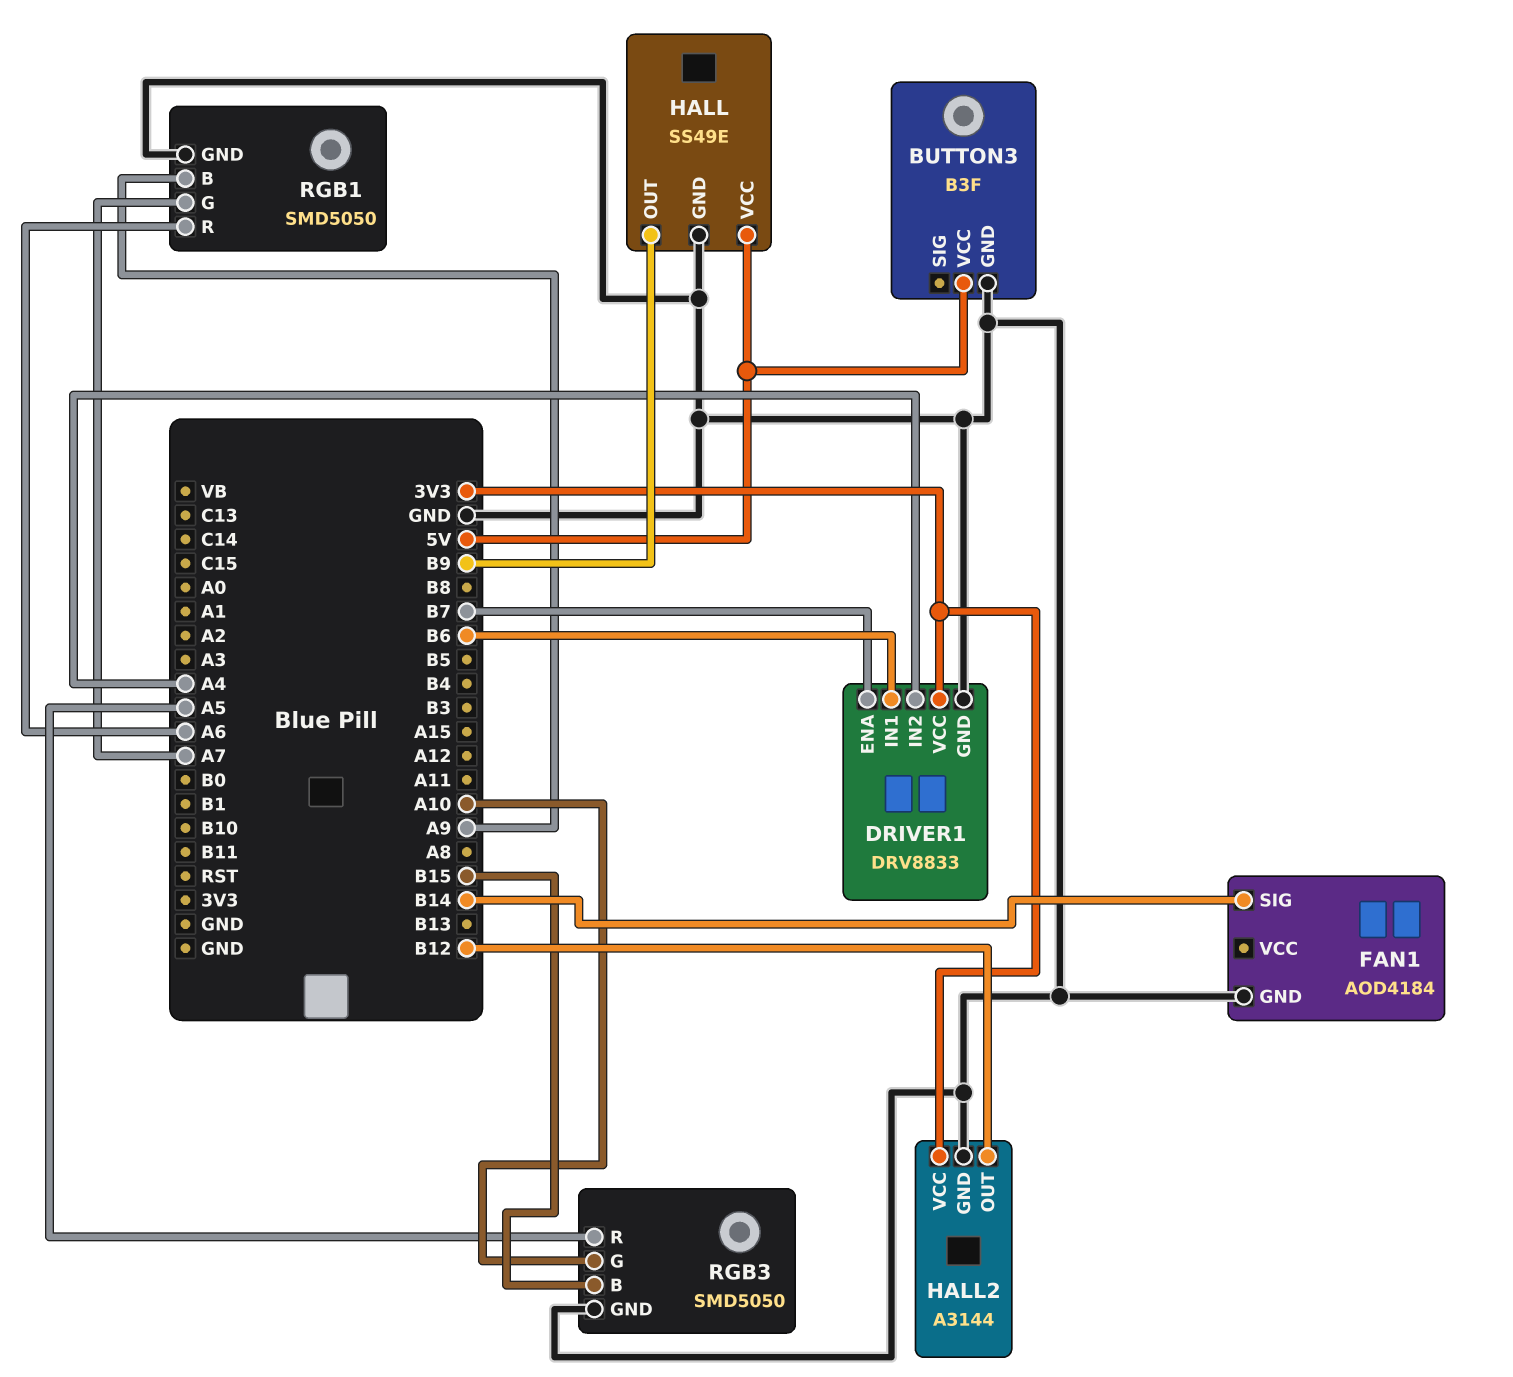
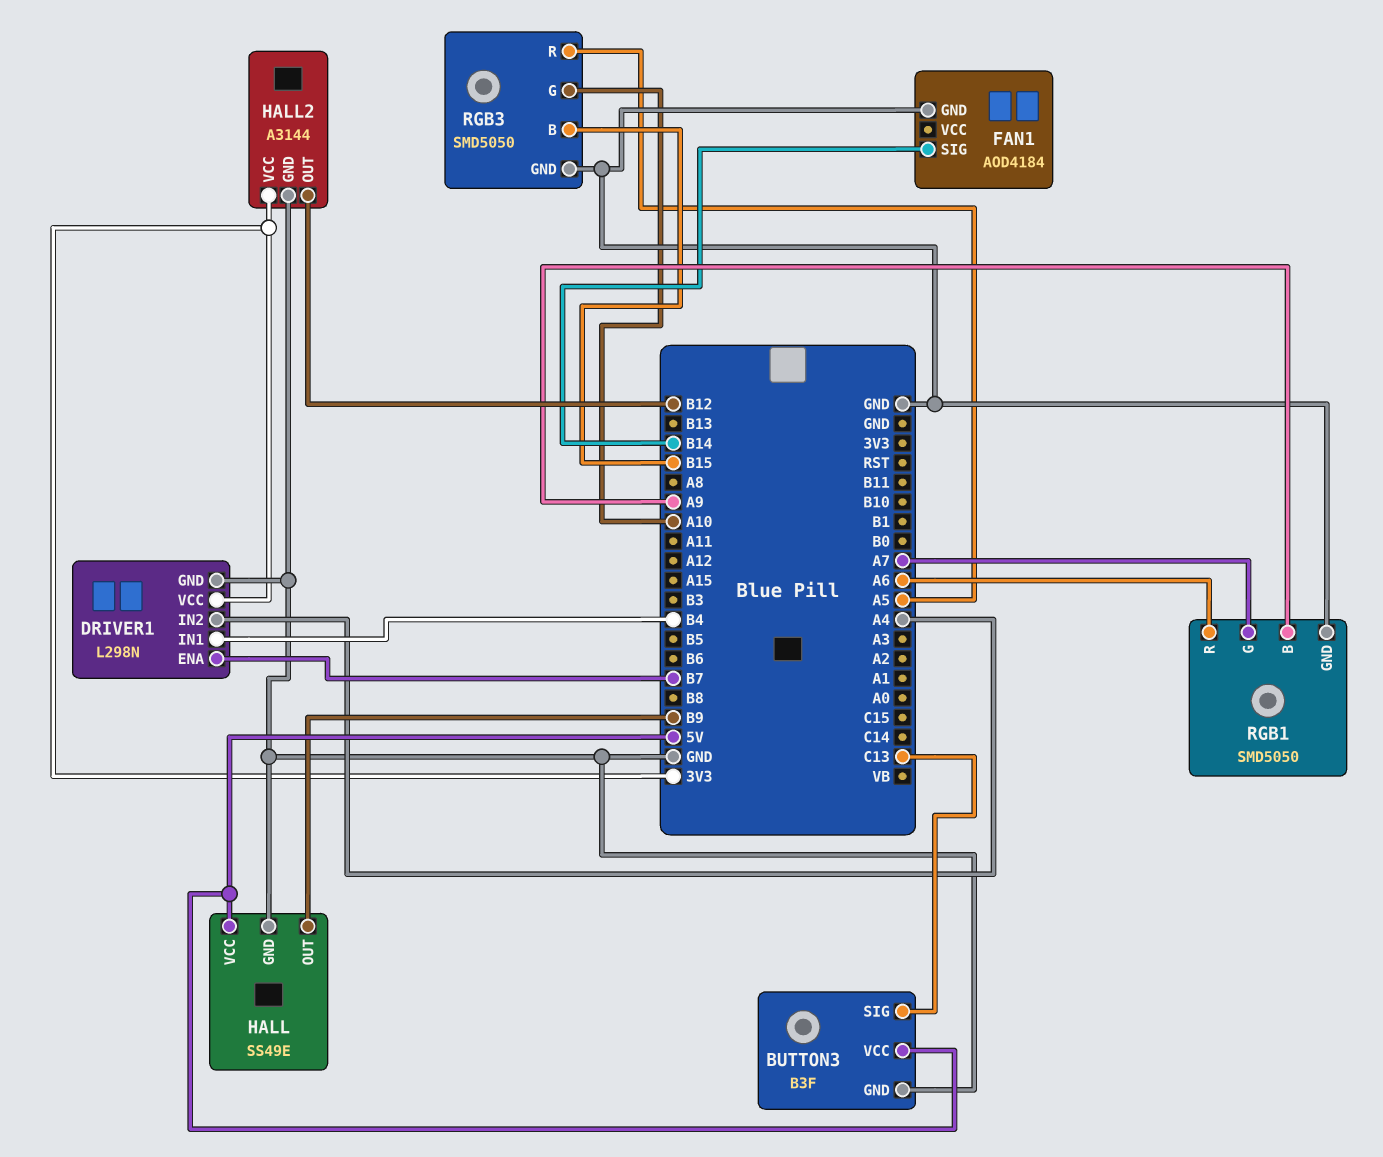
BUTTON3 pin SIG: none -> C13
DRIVER1: DRV8833 -> L298N
DRIVER1 pin IN1: B6 -> B4

